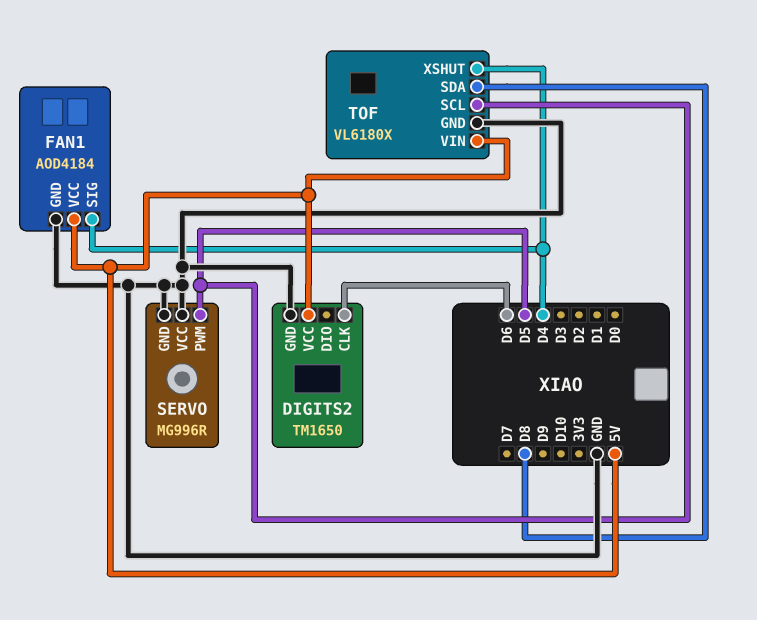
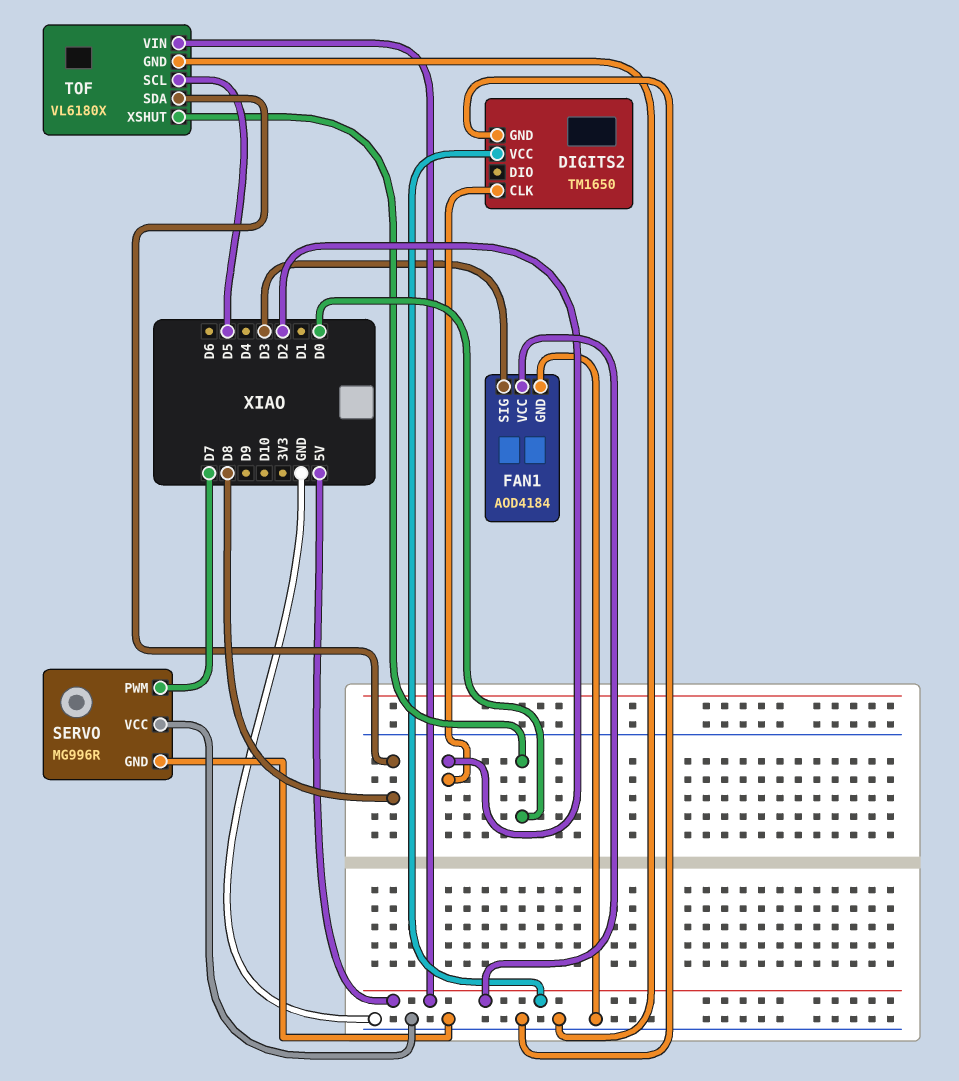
DIGITS2 pin CLK: D6 -> D2
FAN1 pin SIG: D4 -> D3
SERVO pin PWM: D5 -> D7
TOF pin XSHUT: D4 -> D0

